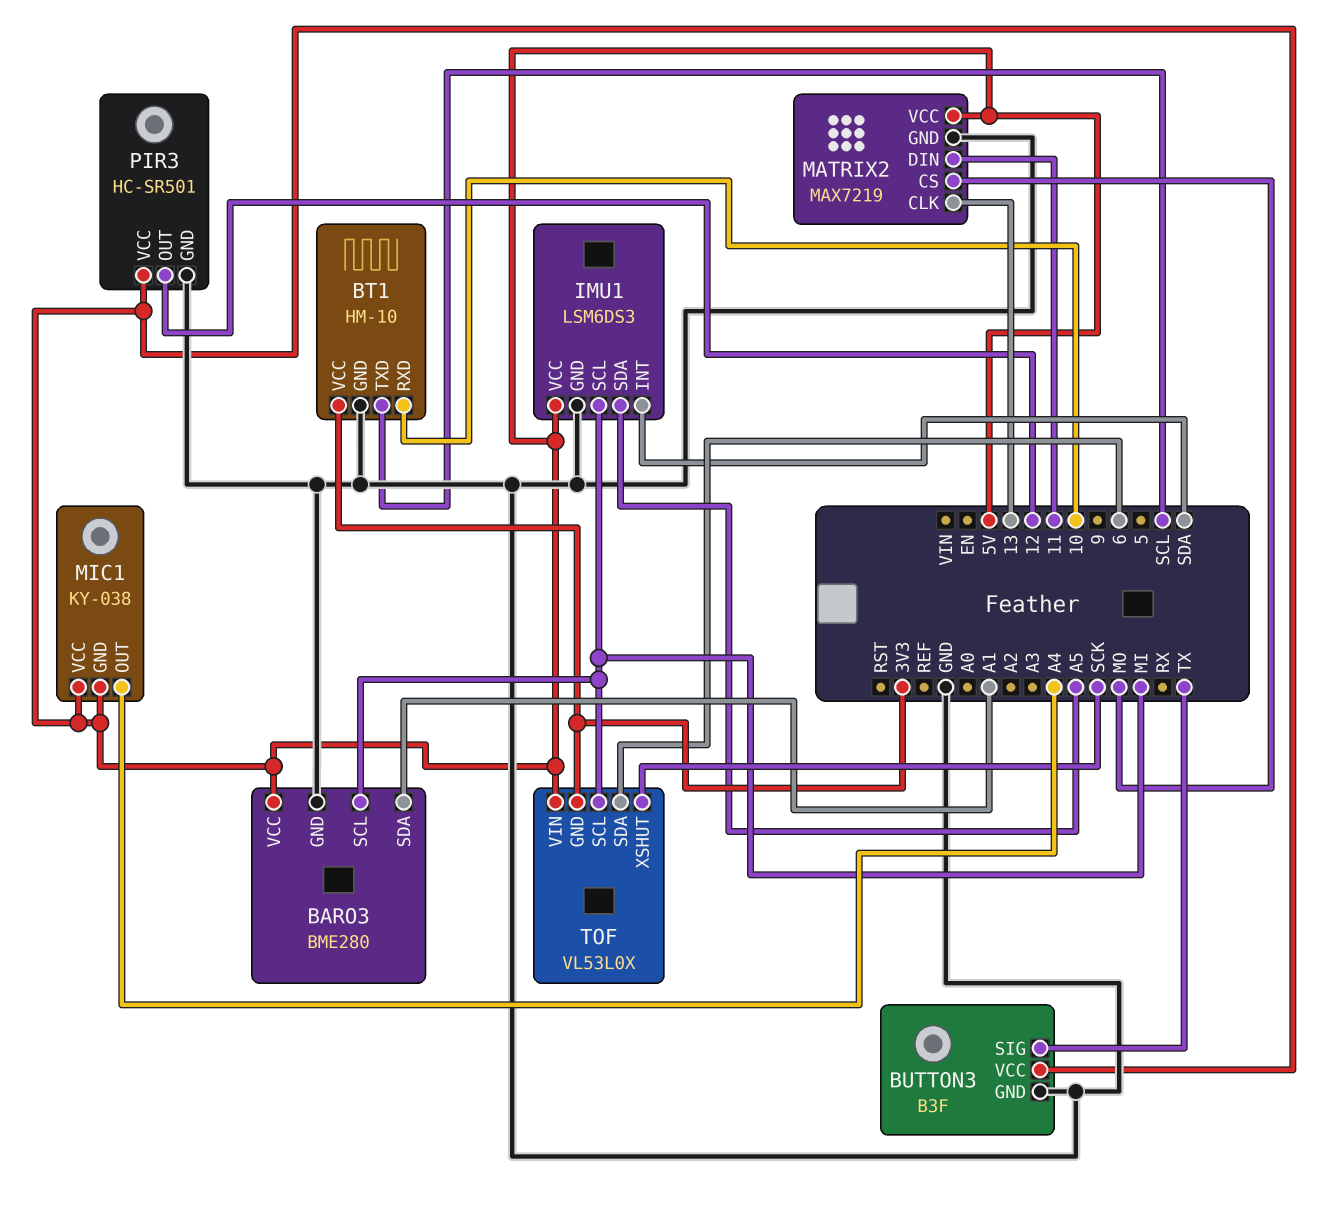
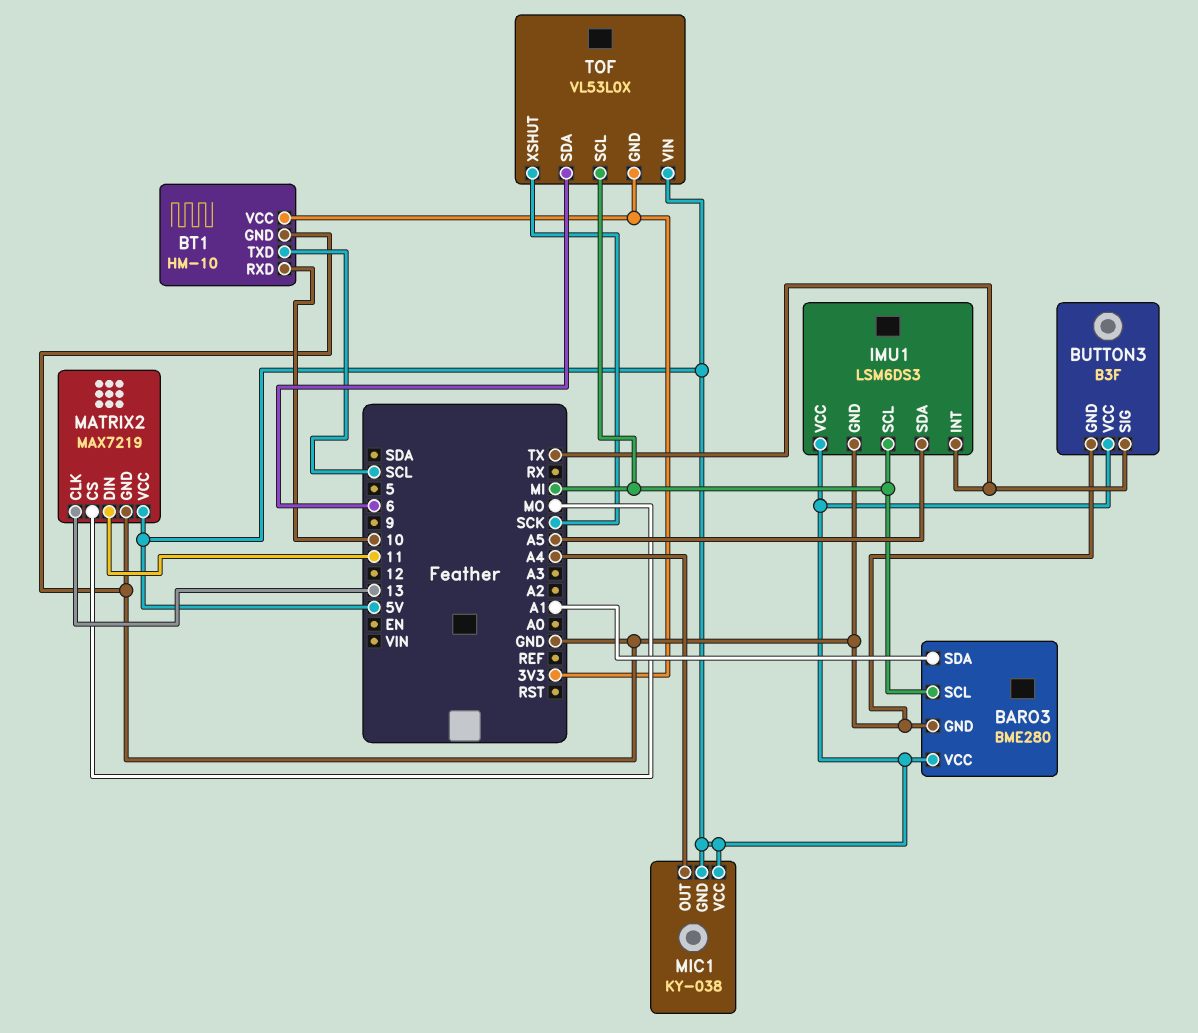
IMU1 pin INT: SDA -> TX
PIR3: HC-SR501 -> none
PIR3 pin GND: GND -> none
PIR3 pin OUT: 12 -> none
PIR3 pin VCC: 5V -> none

